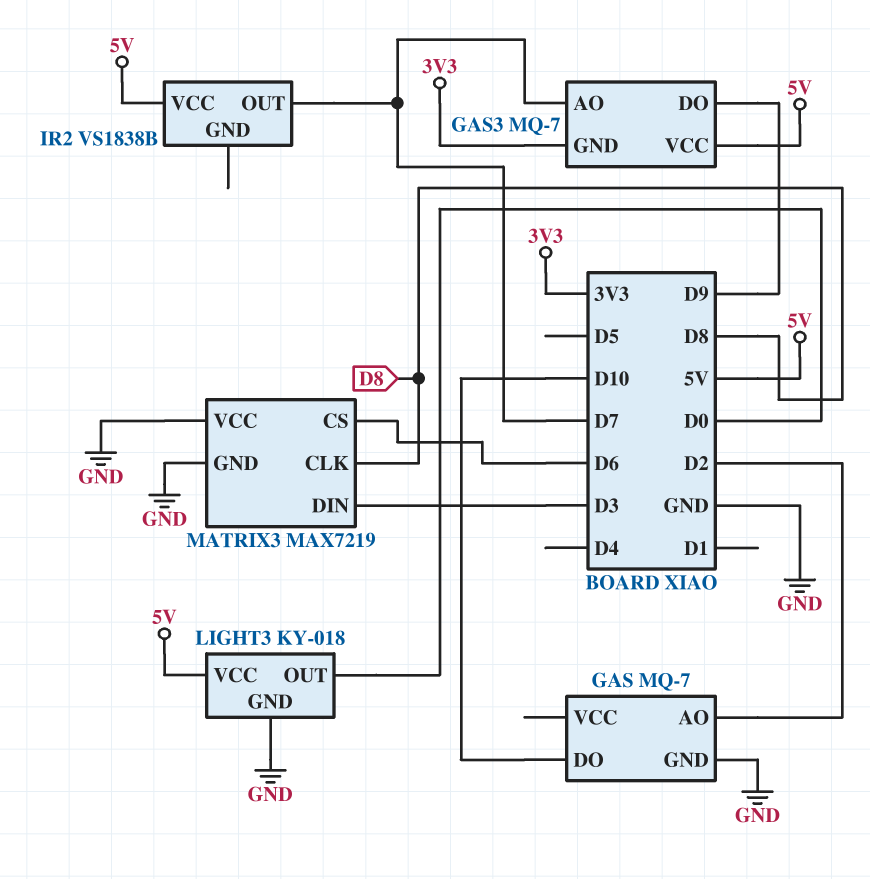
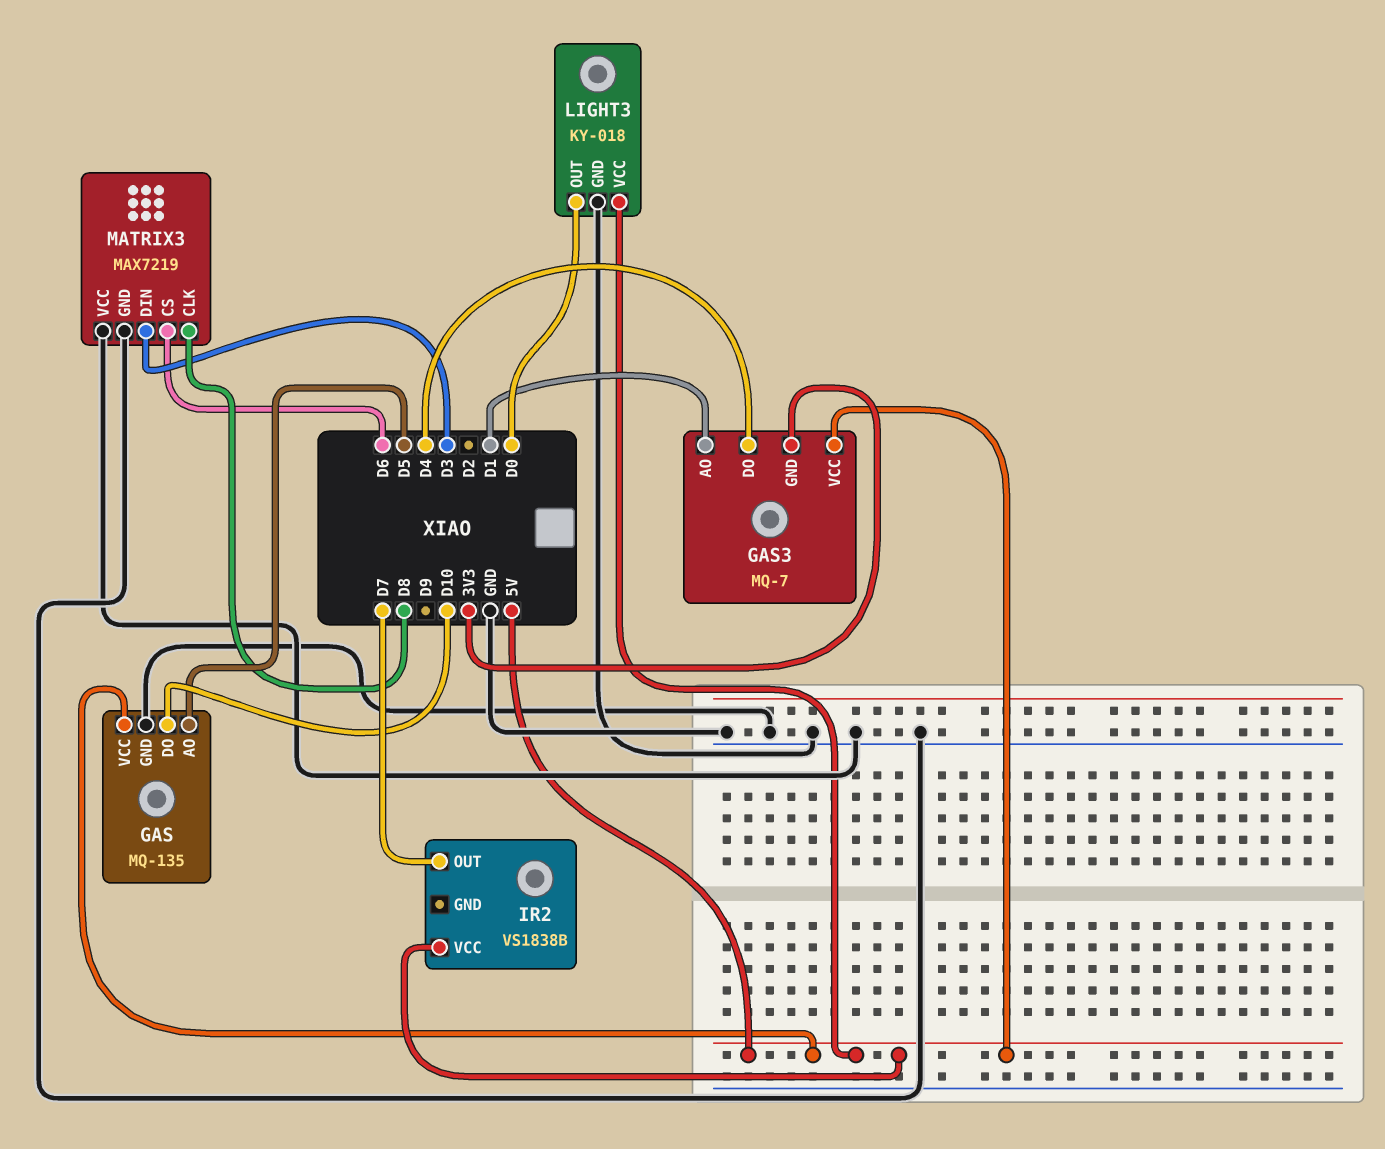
GAS: MQ-7 -> MQ-135
GAS pin AO: D2 -> D5
GAS pin VCC: none -> 5V
GAS3 pin AO: D7 -> D1
GAS3 pin DO: D9 -> D4

